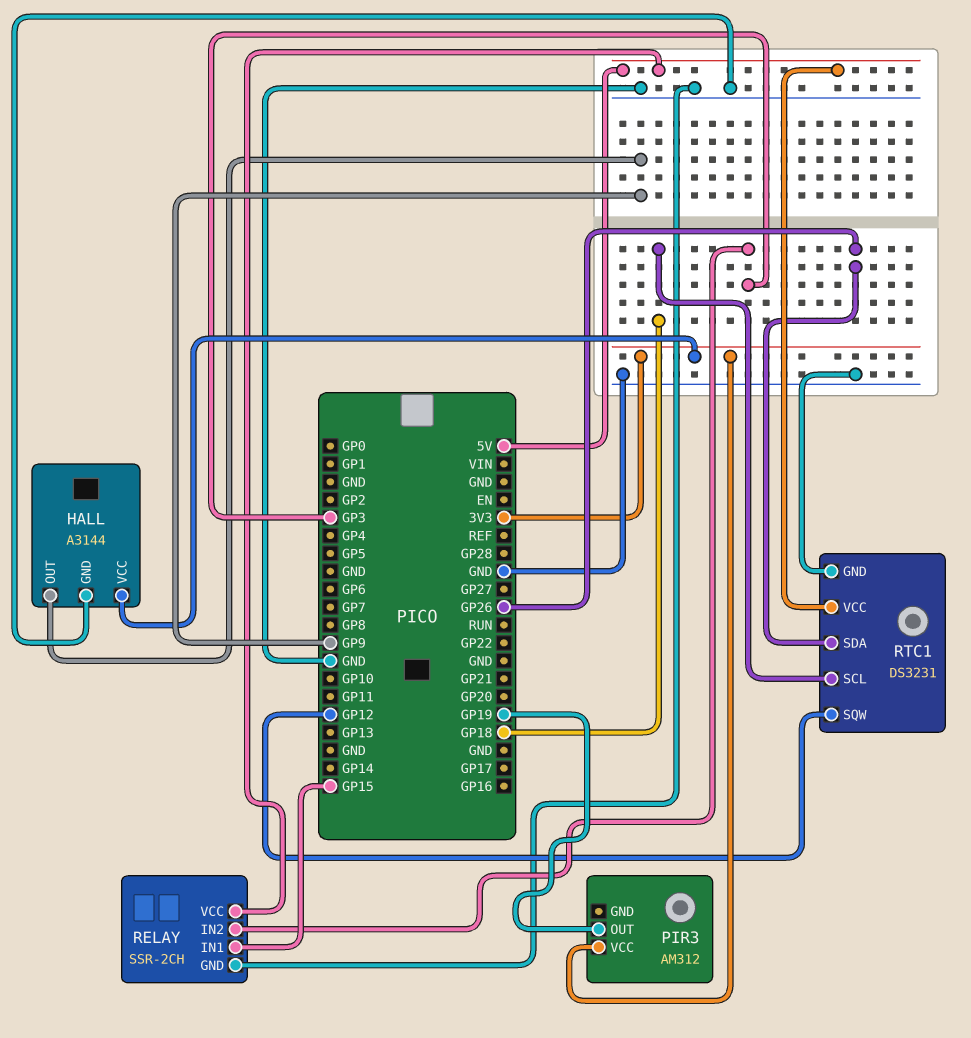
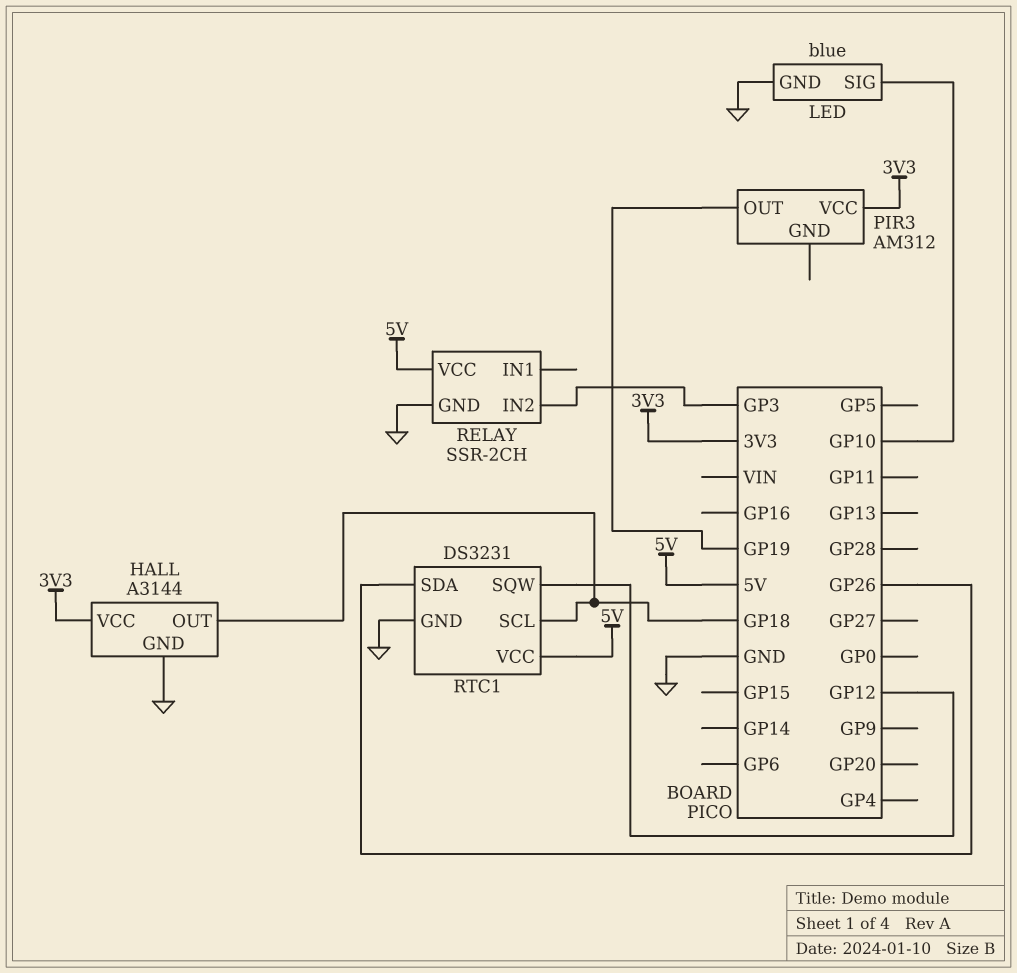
HALL pin OUT: GP9 -> GP18
LED: none -> blue
LED pin GND: none -> GND
LED pin SIG: none -> GP10
RELAY pin IN1: GP15 -> none

